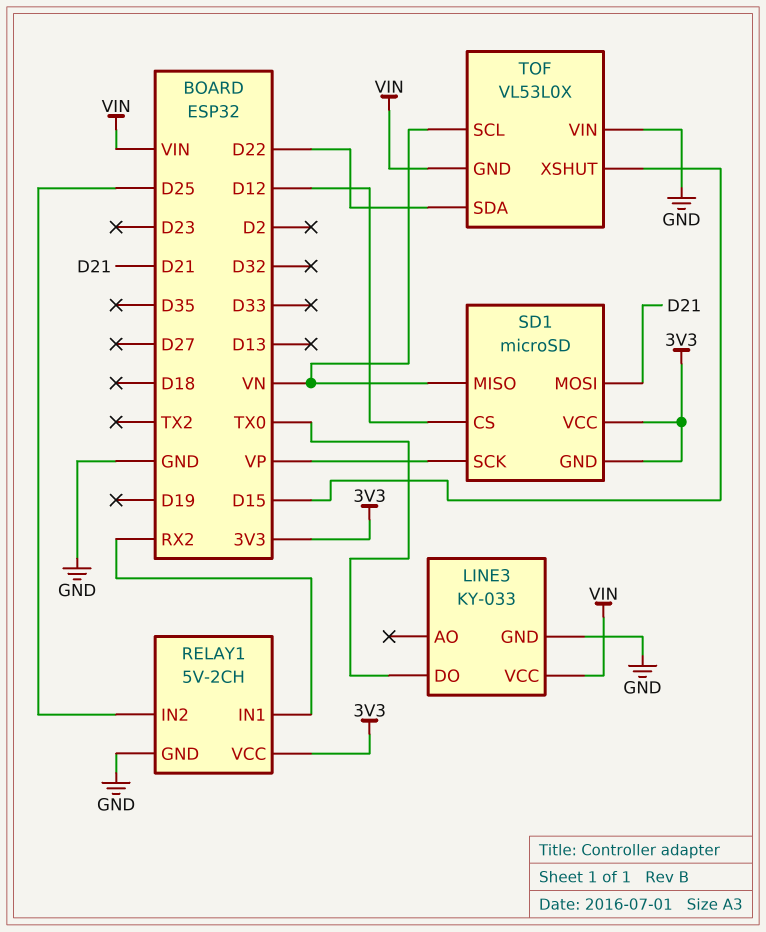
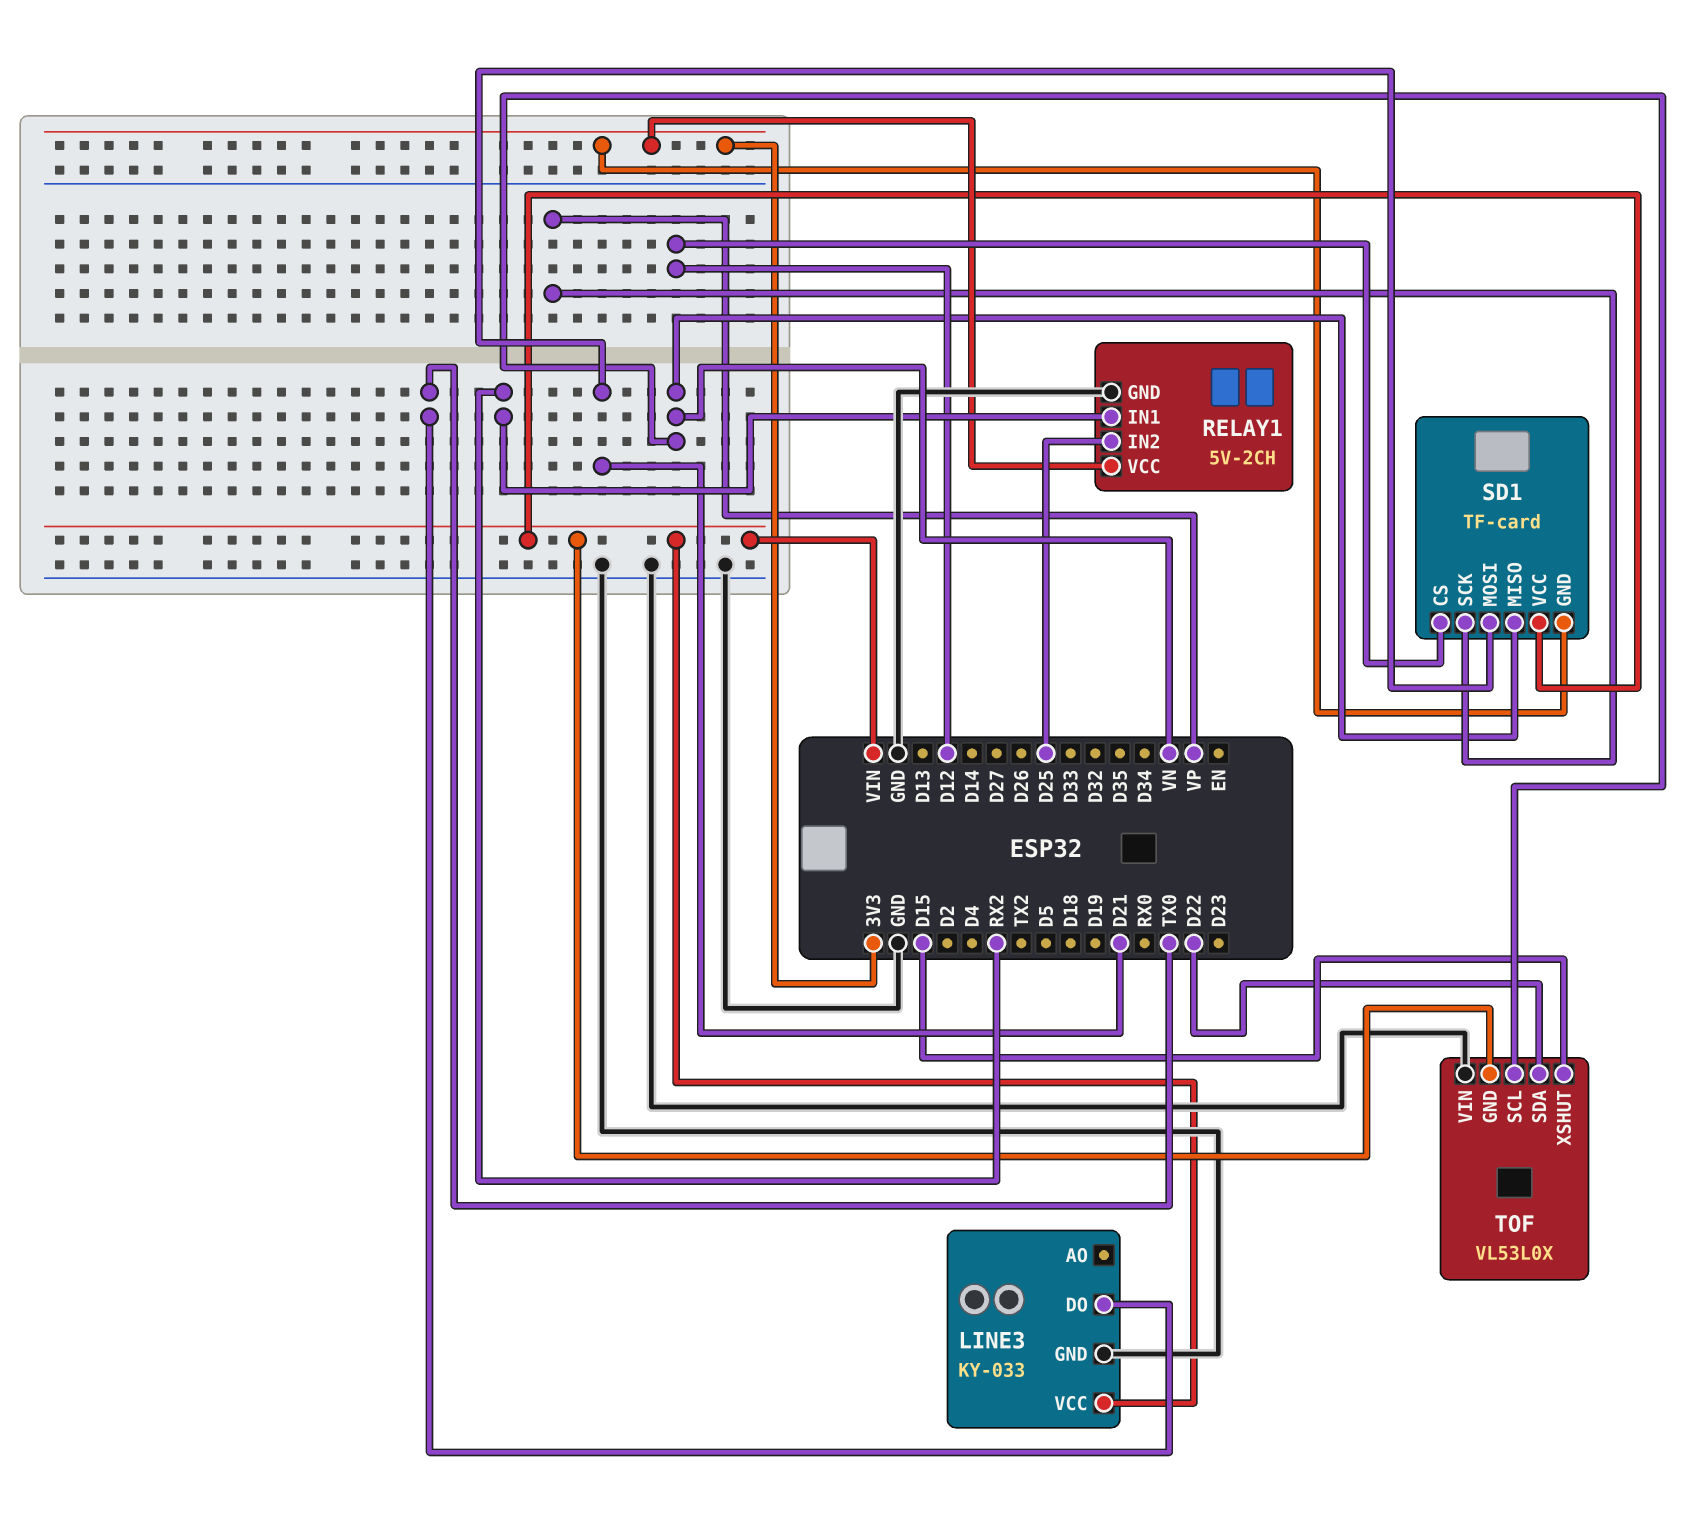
SD1: microSD -> TF-card
SD1 pin VCC: 3V3 -> VIN

